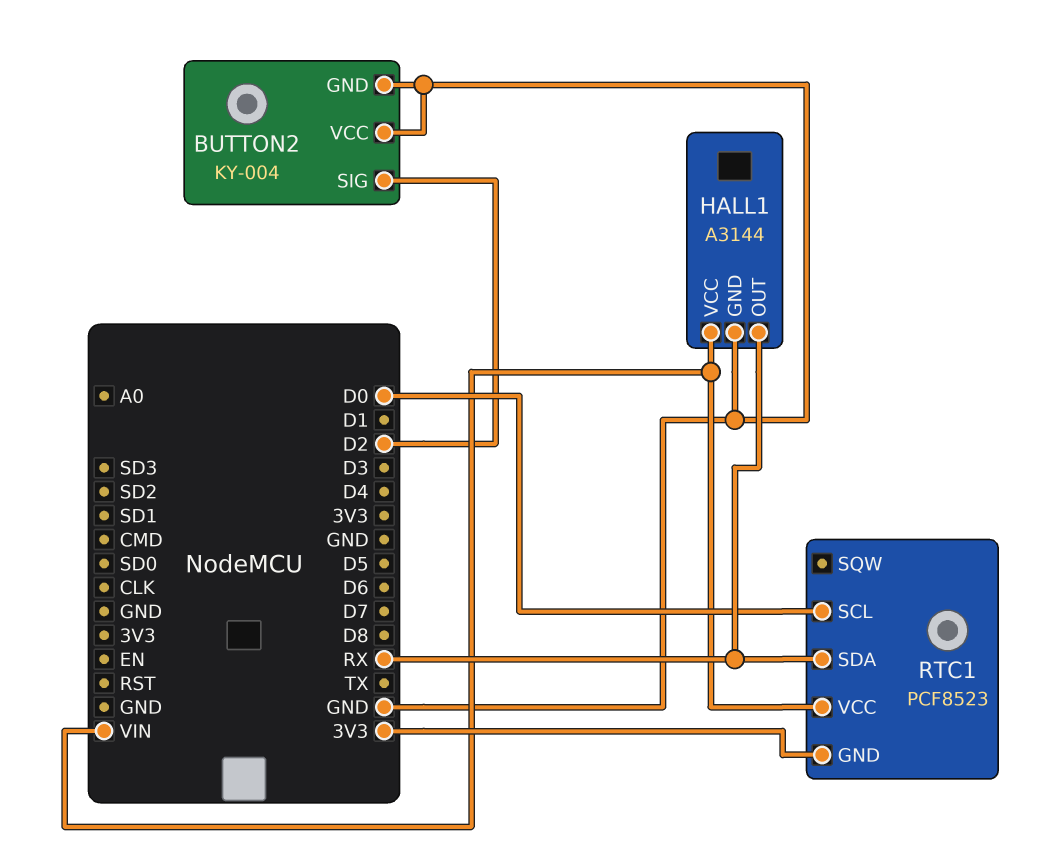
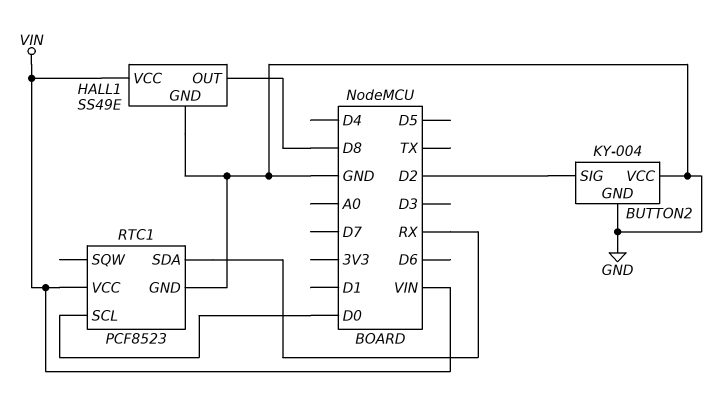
HALL1: A3144 -> SS49E
HALL1 pin OUT: RX -> D8
RTC1 pin GND: 3V3 -> GND

